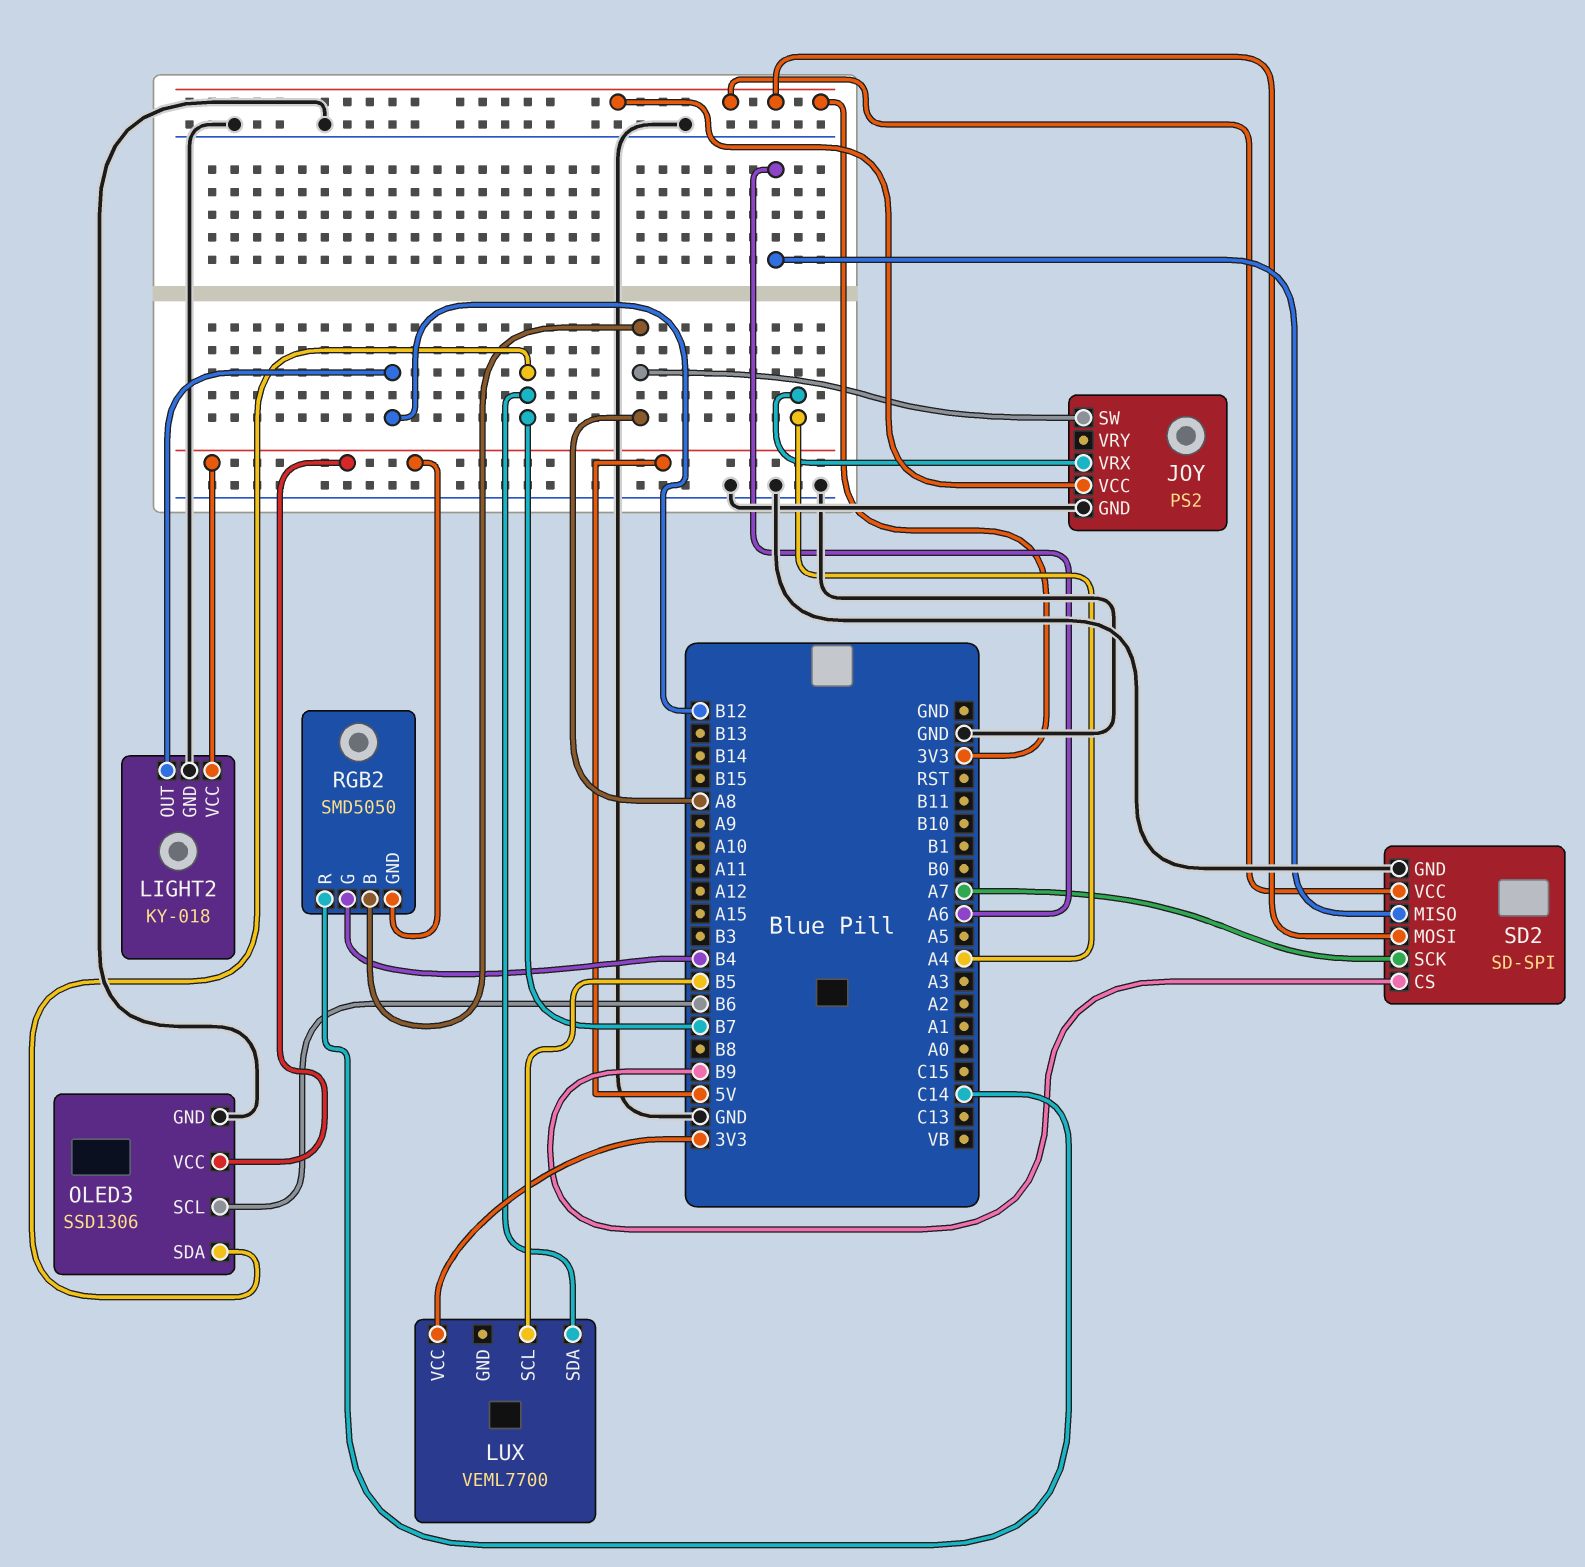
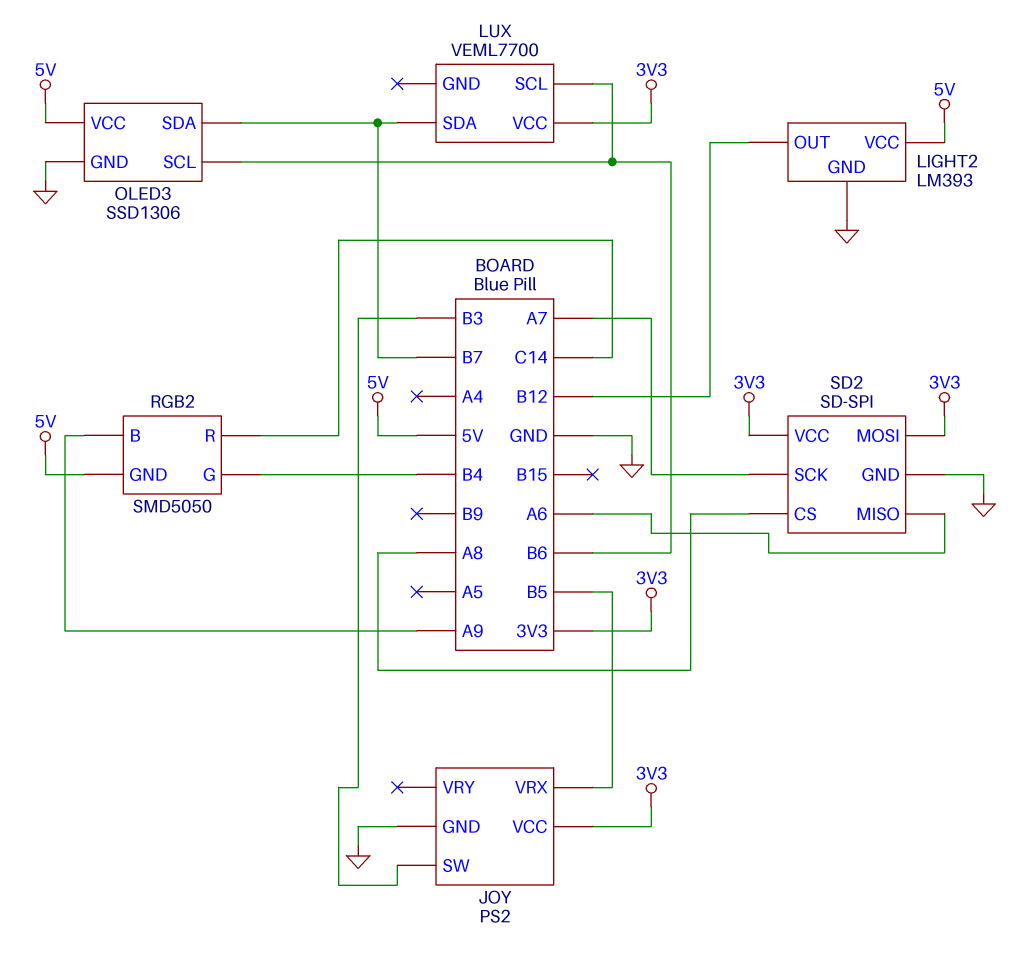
JOY pin SW: A8 -> B3
JOY pin VRX: A4 -> B5
LIGHT2: KY-018 -> LM393
LUX pin SCL: B5 -> B6
RGB2 pin B: A8 -> A9
SD2 pin CS: B9 -> A8

